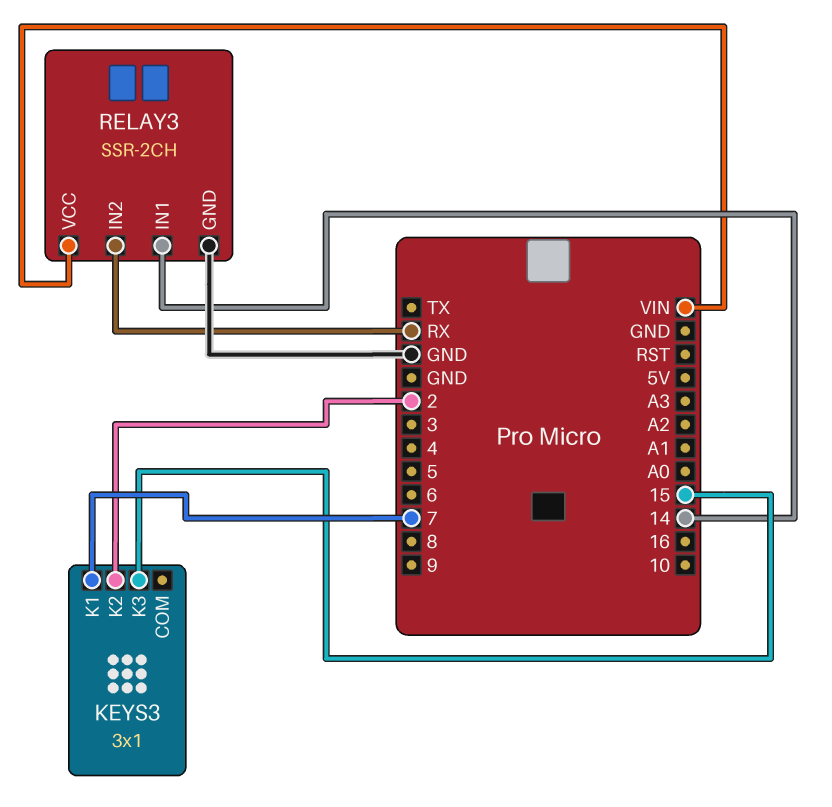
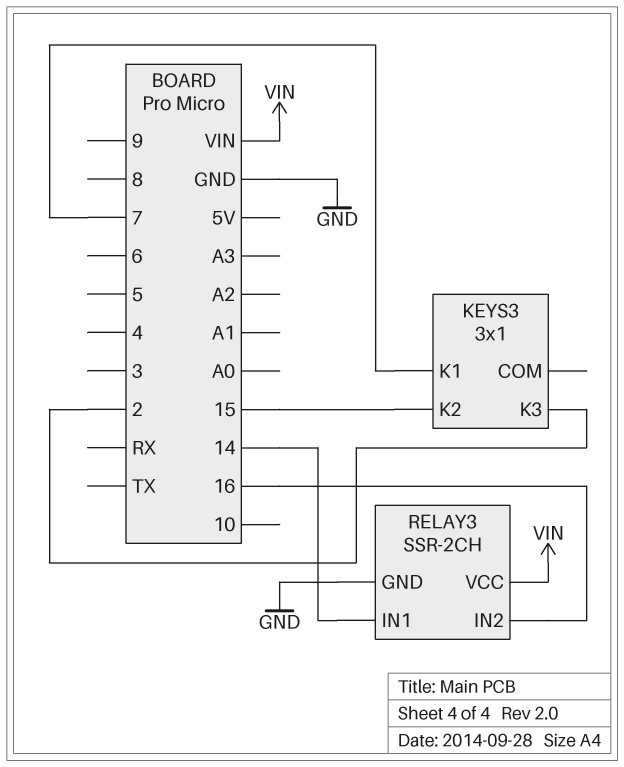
KEYS3 pin K2: 2 -> 15
KEYS3 pin K3: 15 -> 2
RELAY3 pin IN2: RX -> 16

